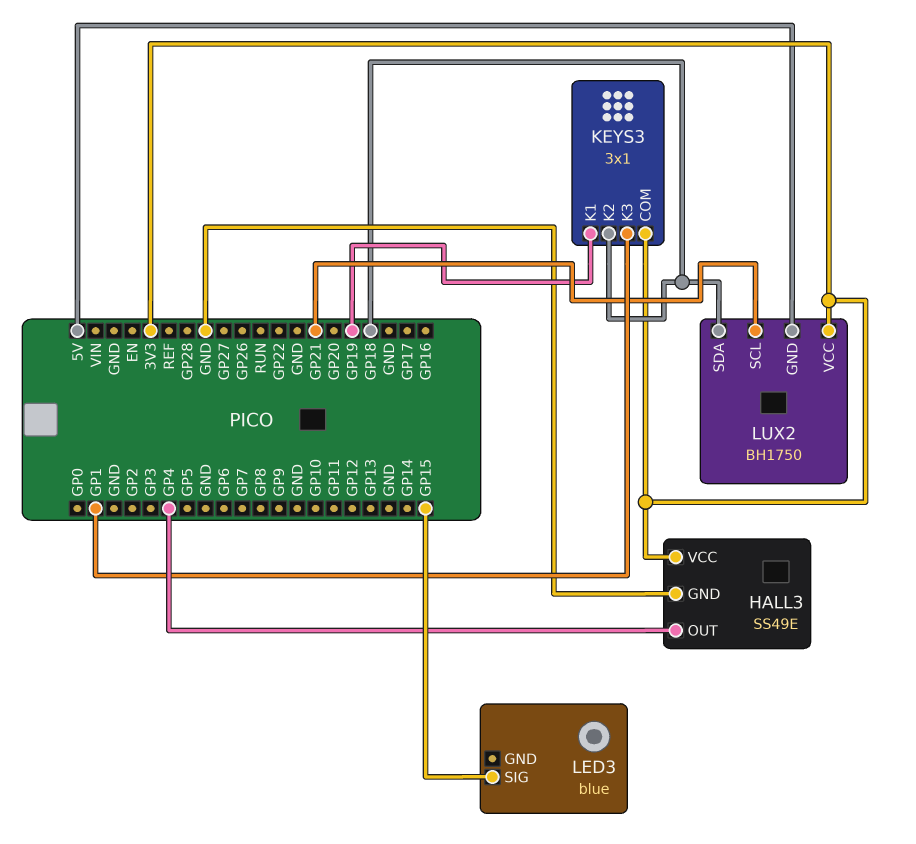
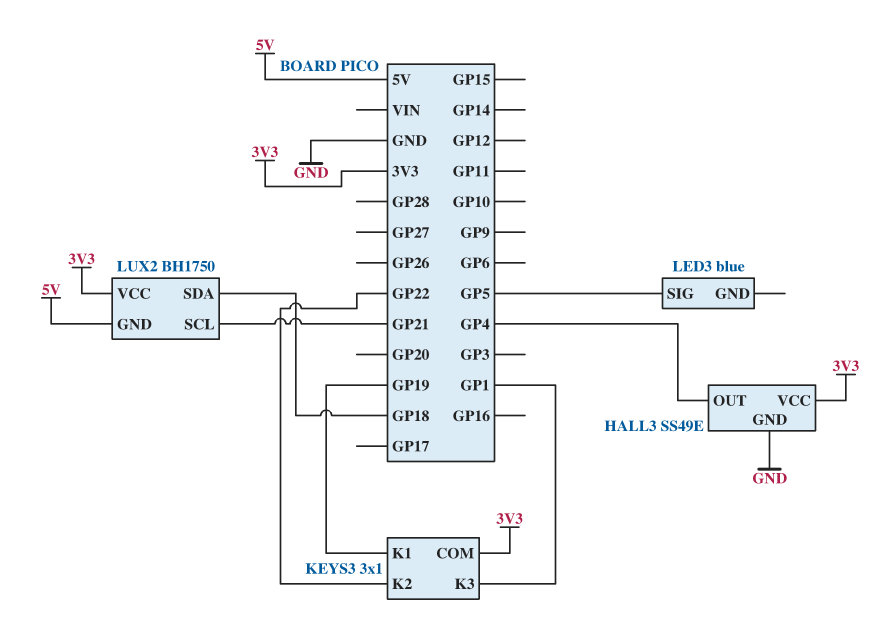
KEYS3 pin K2: GP18 -> GP22
LED3 pin SIG: GP15 -> GP5

